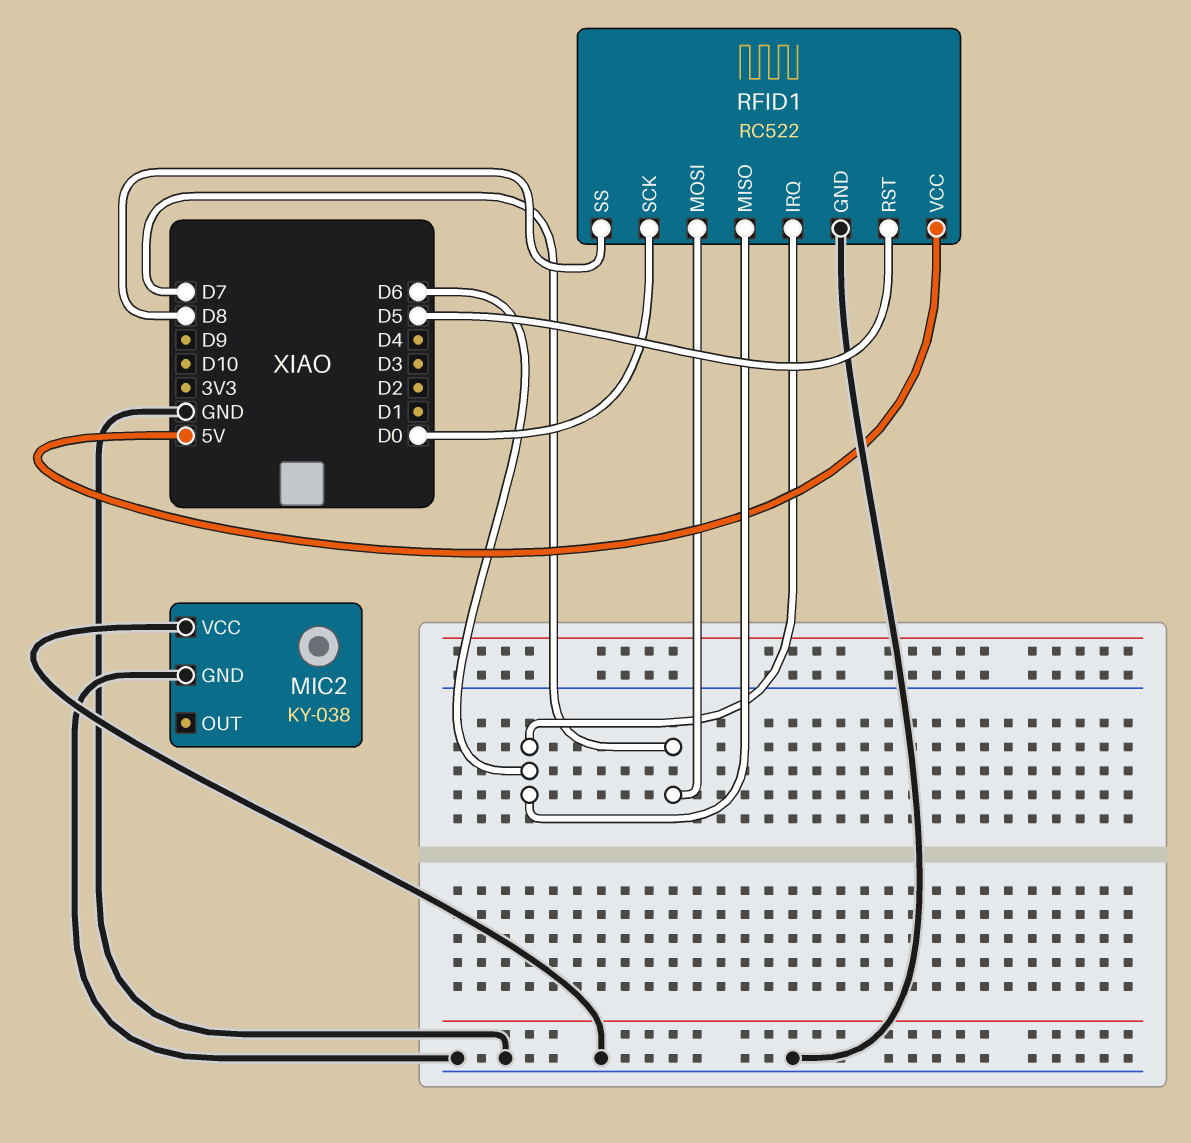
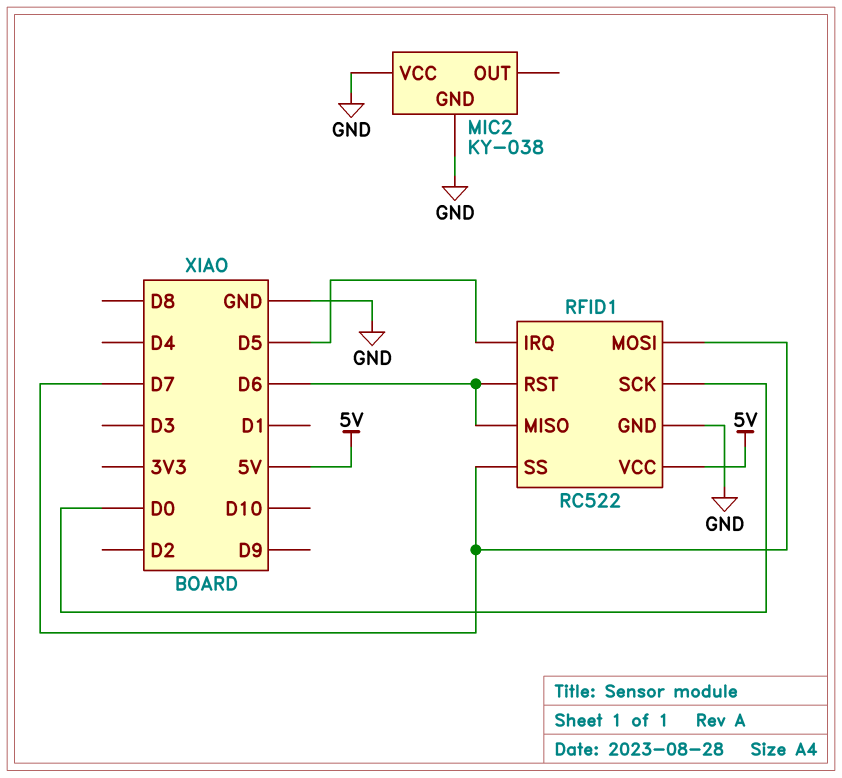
RFID1 pin IRQ: D6 -> D5
RFID1 pin RST: D5 -> D6
RFID1 pin SS: D8 -> D7

